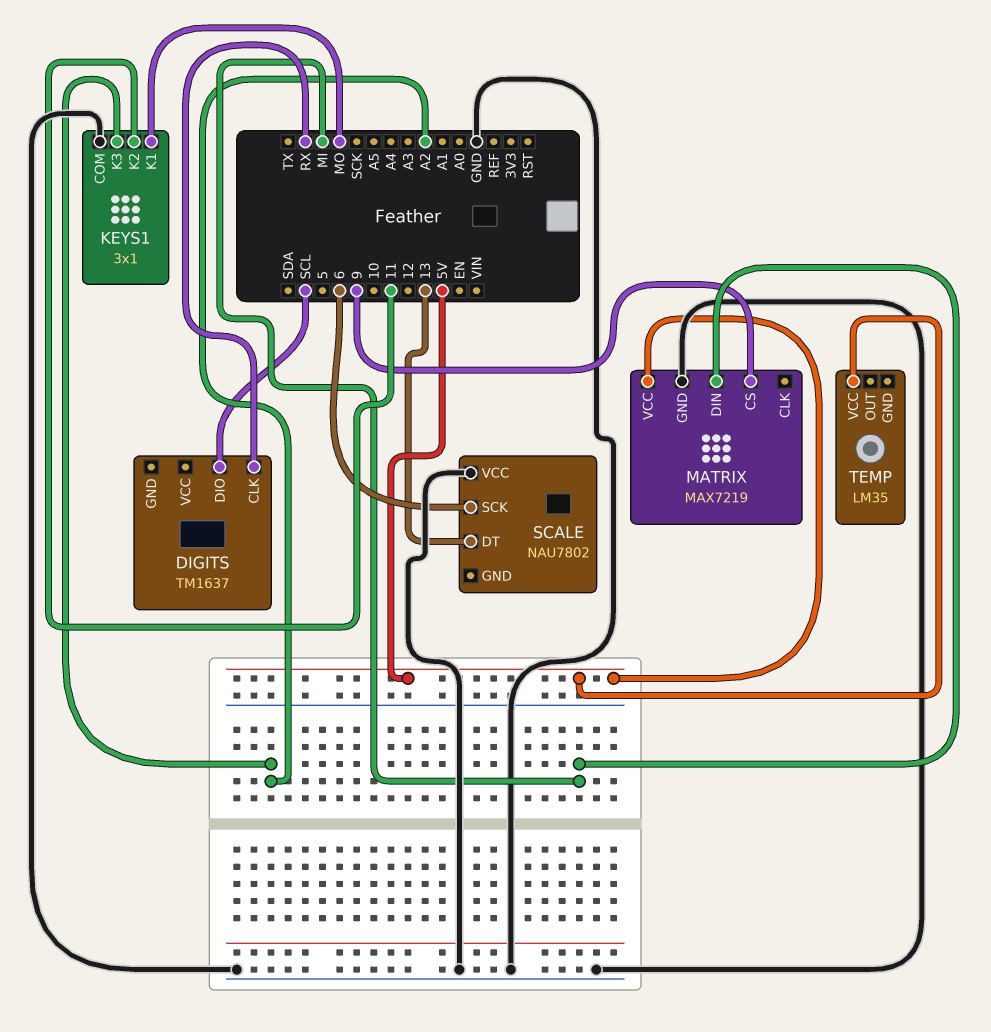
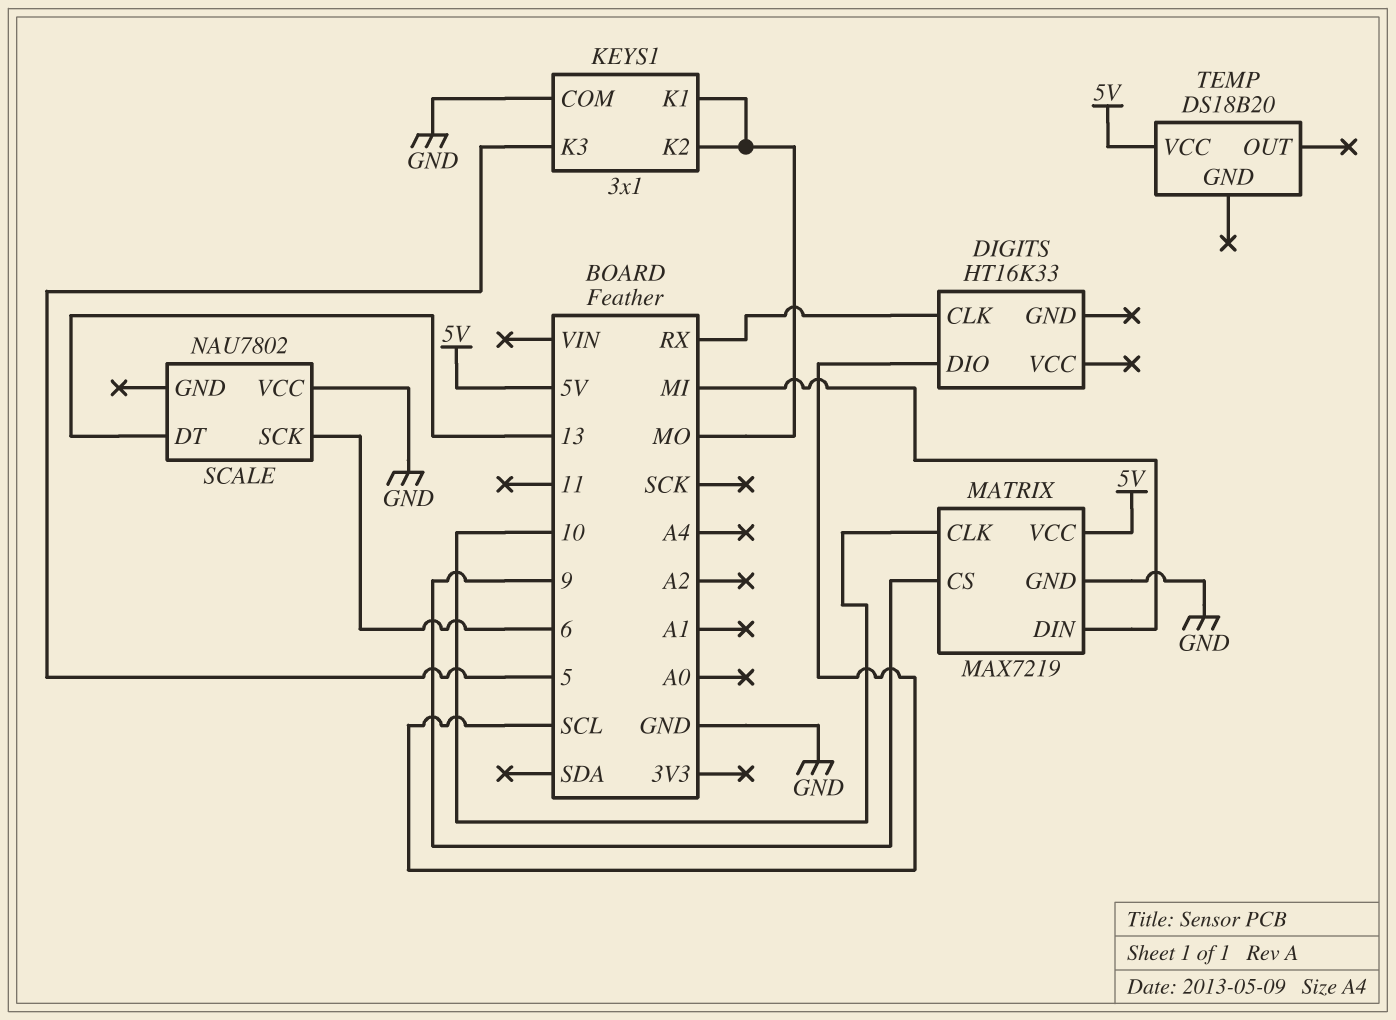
DIGITS: TM1637 -> HT16K33
KEYS1 pin K2: 11 -> MO
KEYS1 pin K3: A2 -> 5
MATRIX pin CLK: none -> 10
TEMP: LM35 -> DS18B20

